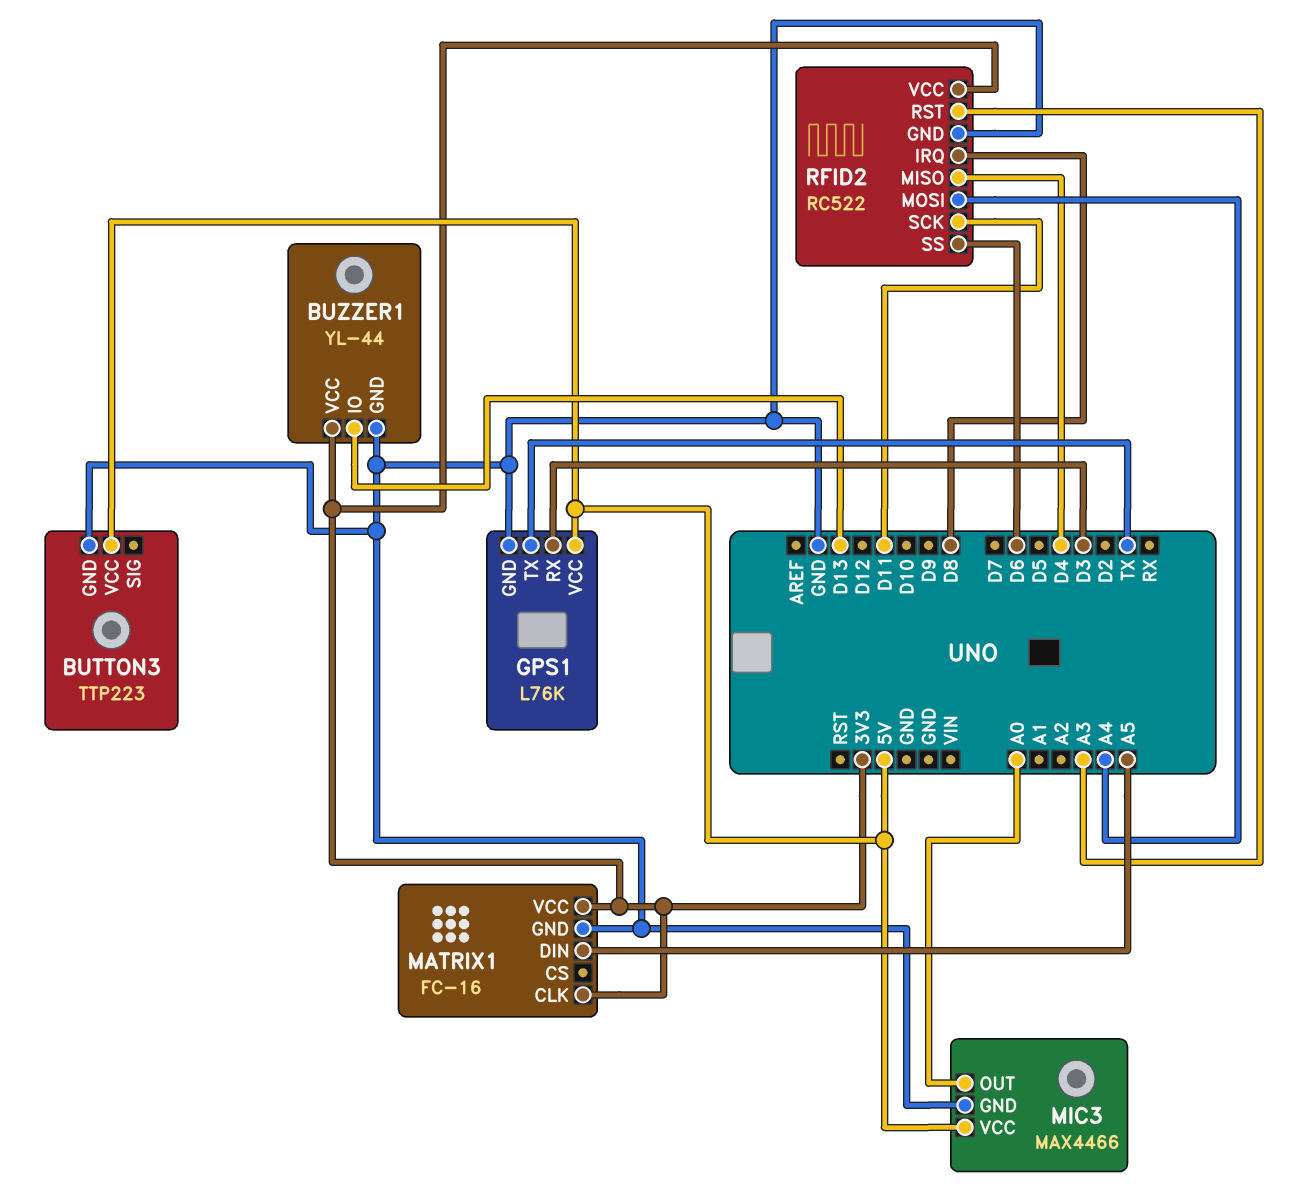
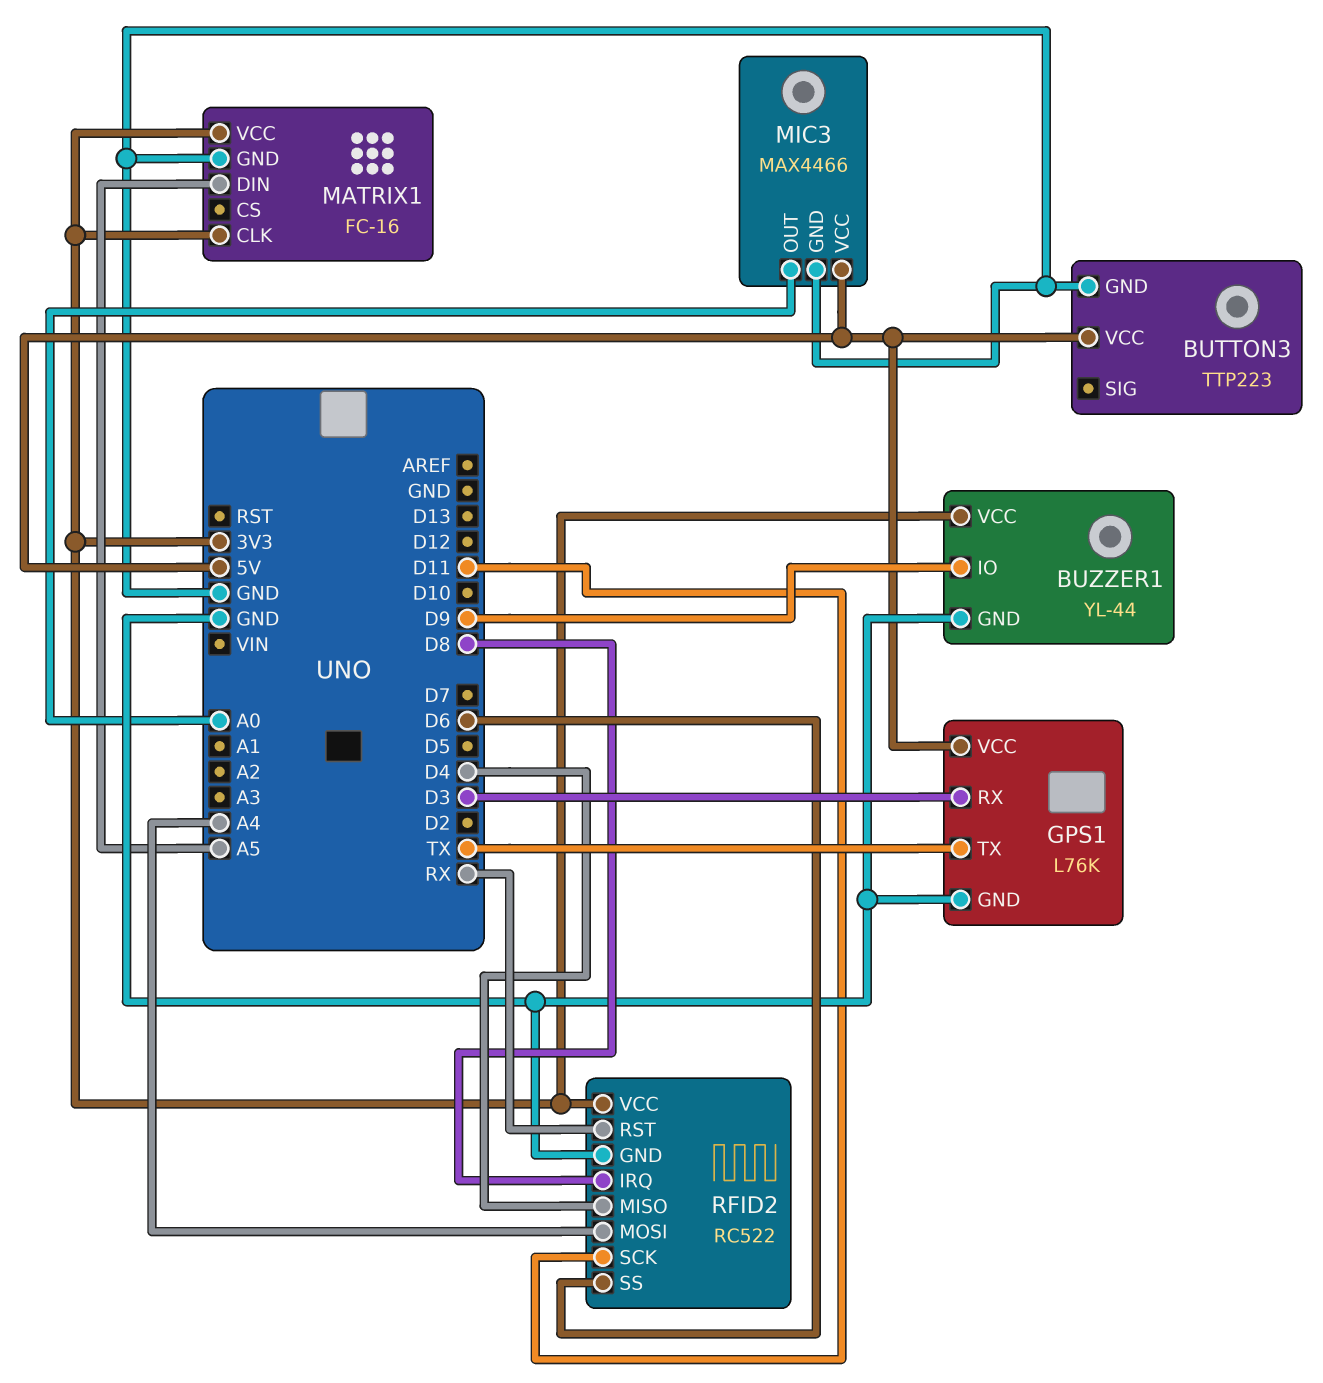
BUZZER1 pin IO: D13 -> D9
RFID2 pin RST: A3 -> RX

